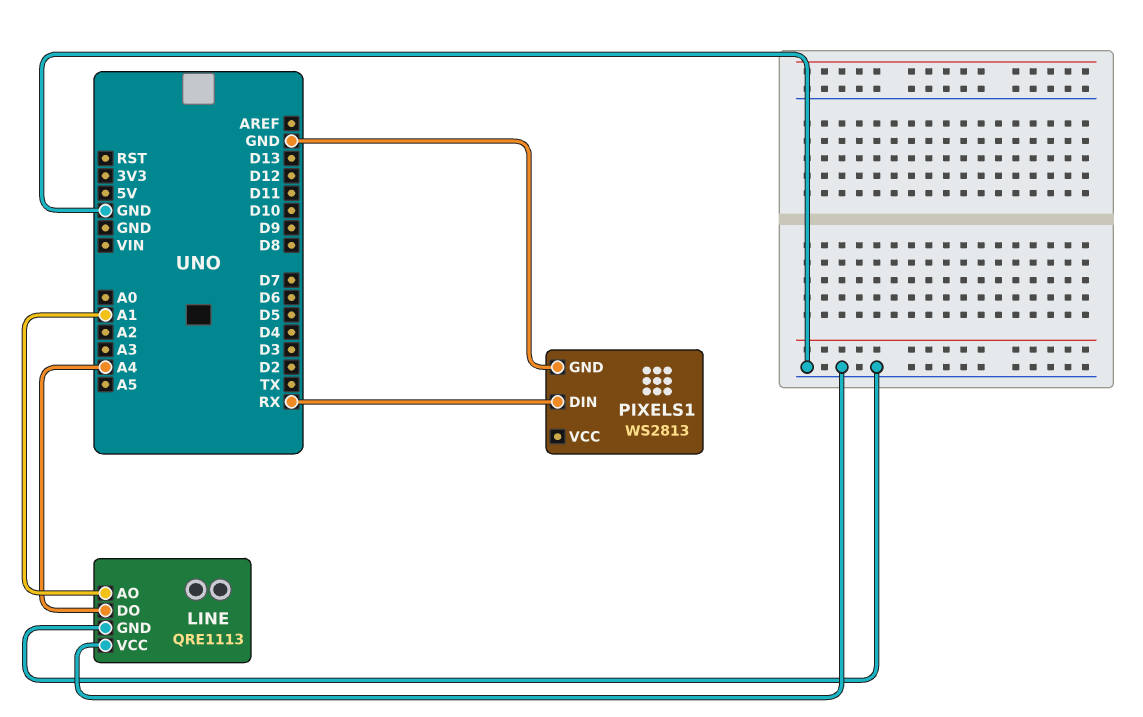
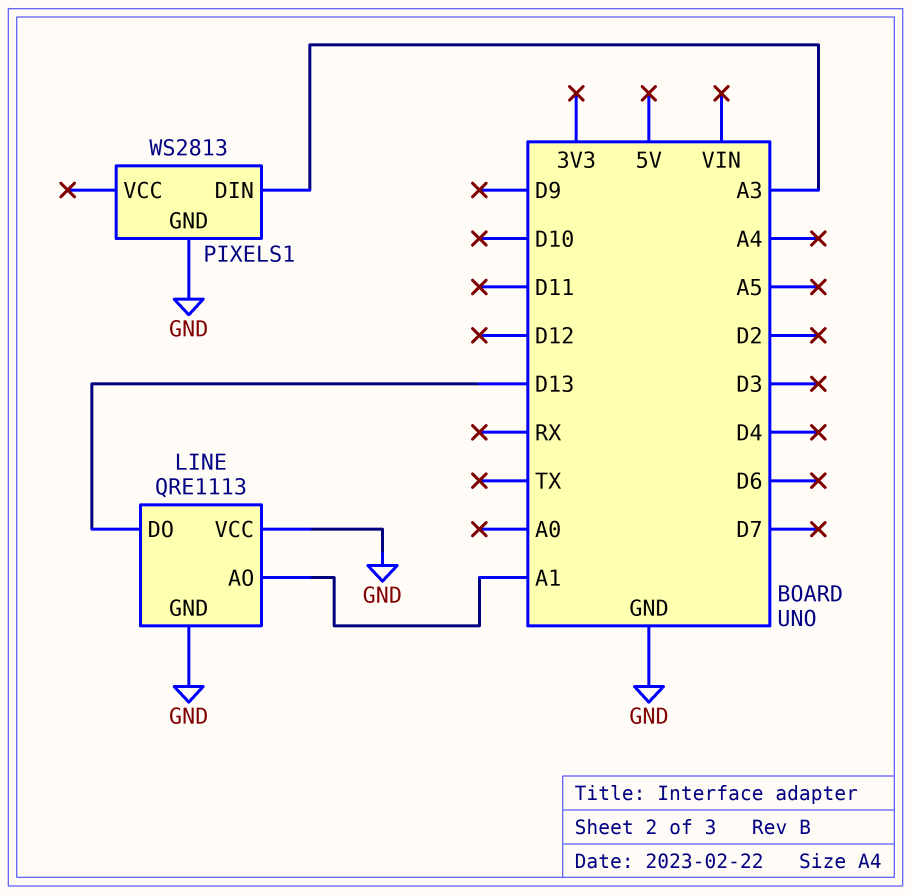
LINE pin DO: A4 -> D13
PIXELS1 pin DIN: RX -> A3

